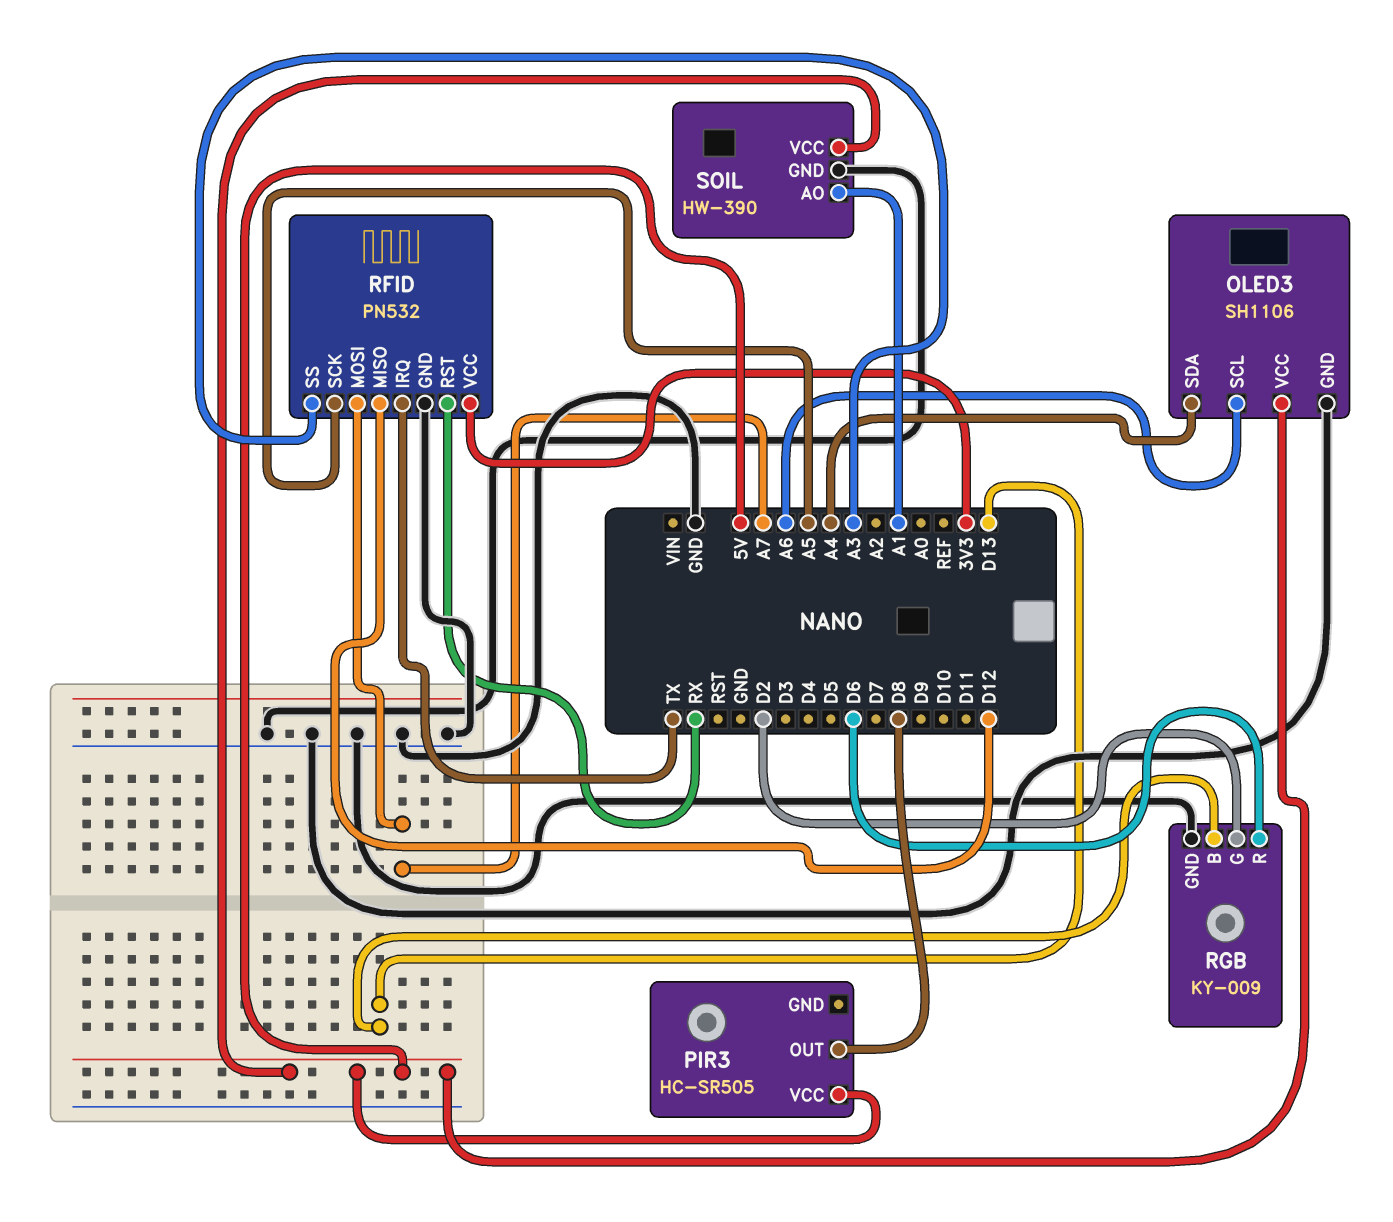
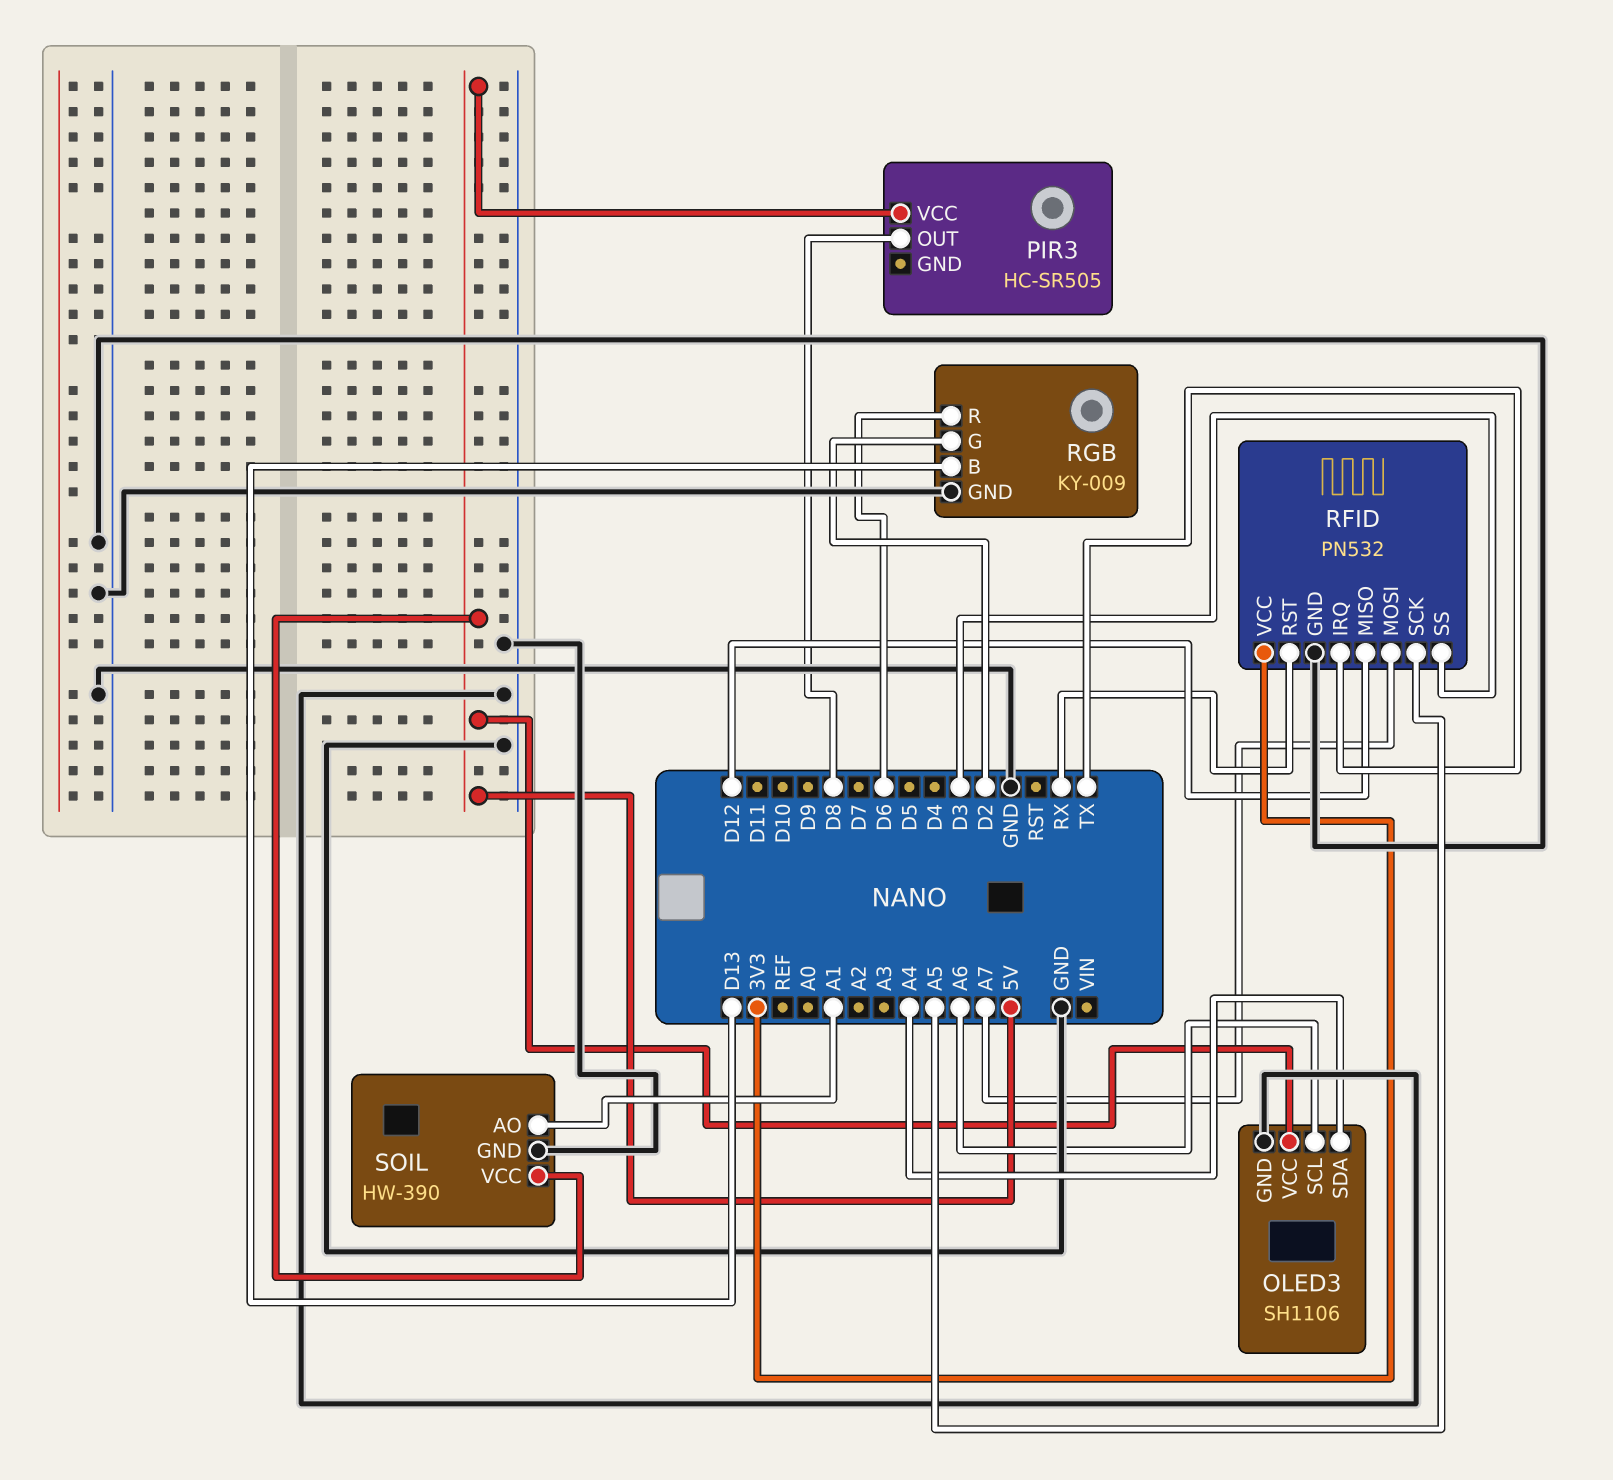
RFID pin SS: A3 -> D3

